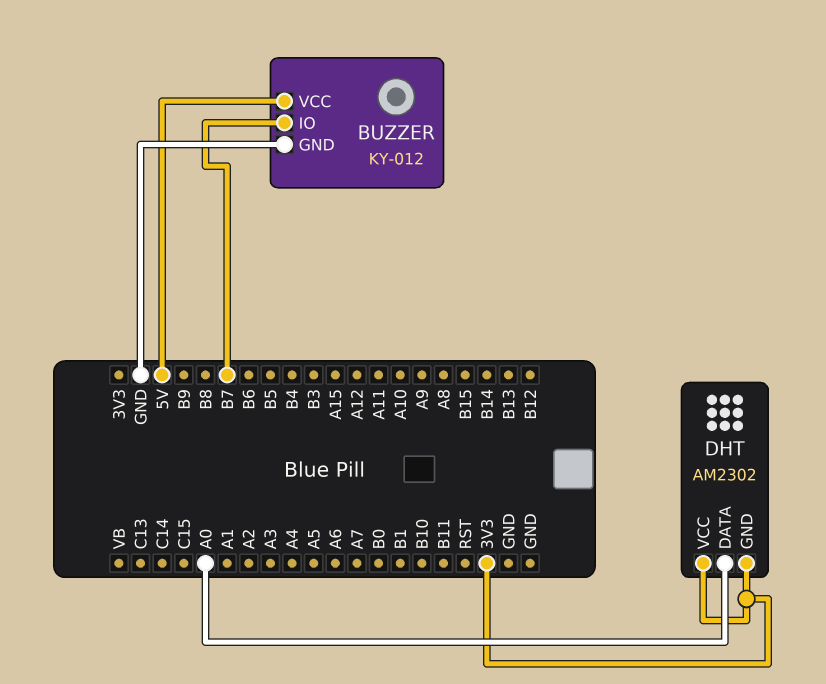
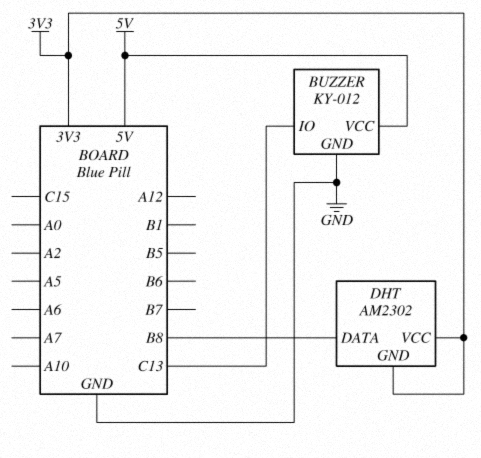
BUZZER pin IO: B7 -> C13
DHT pin DATA: A0 -> B8

